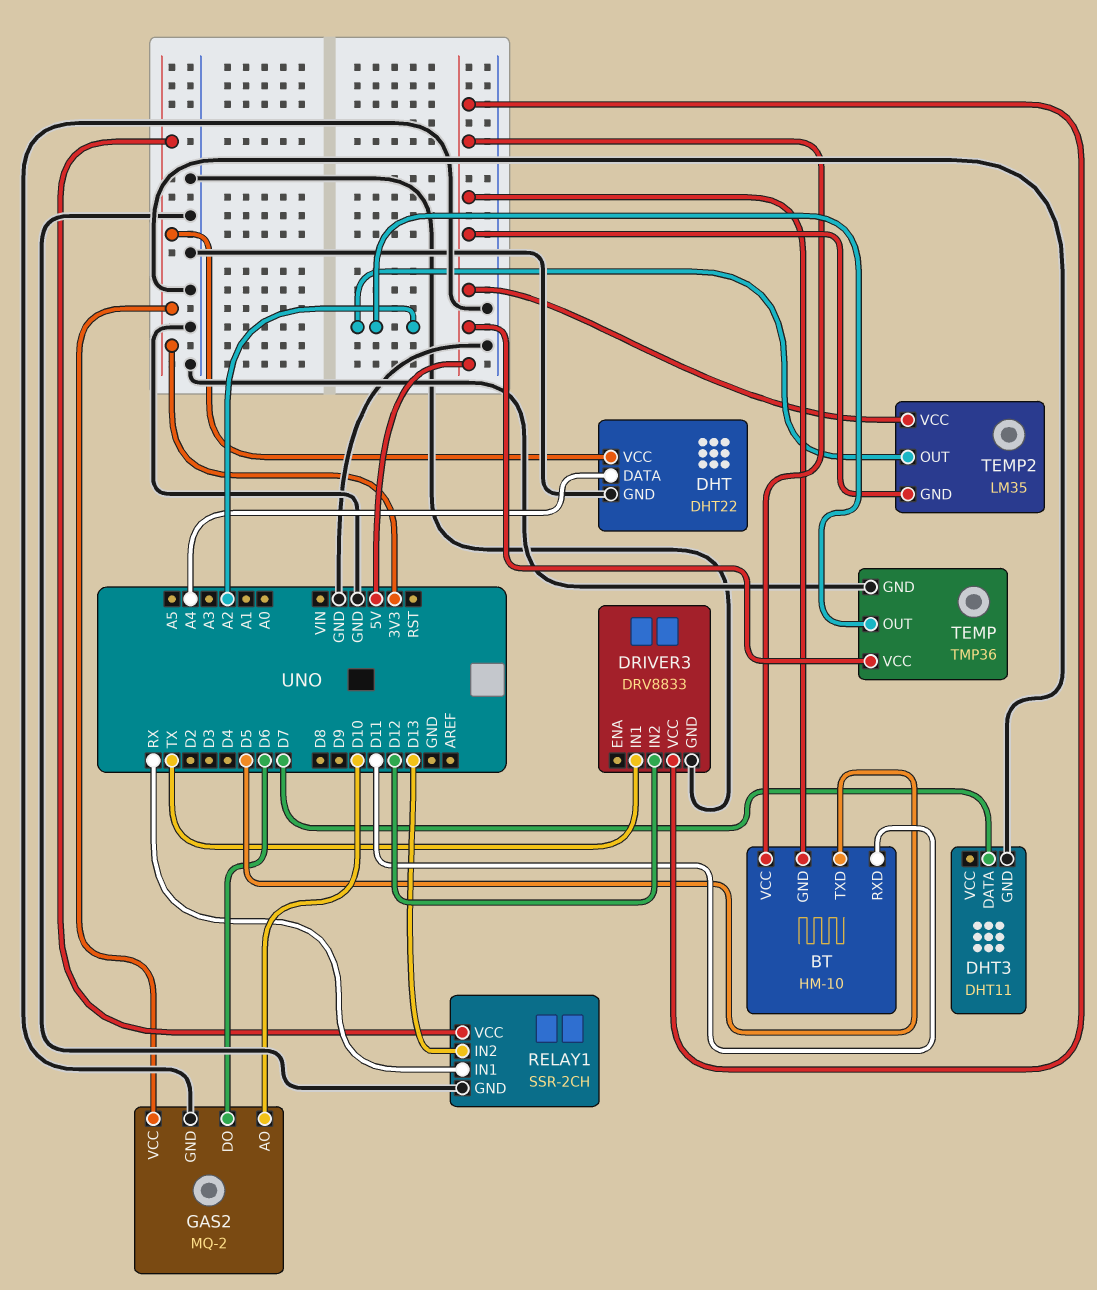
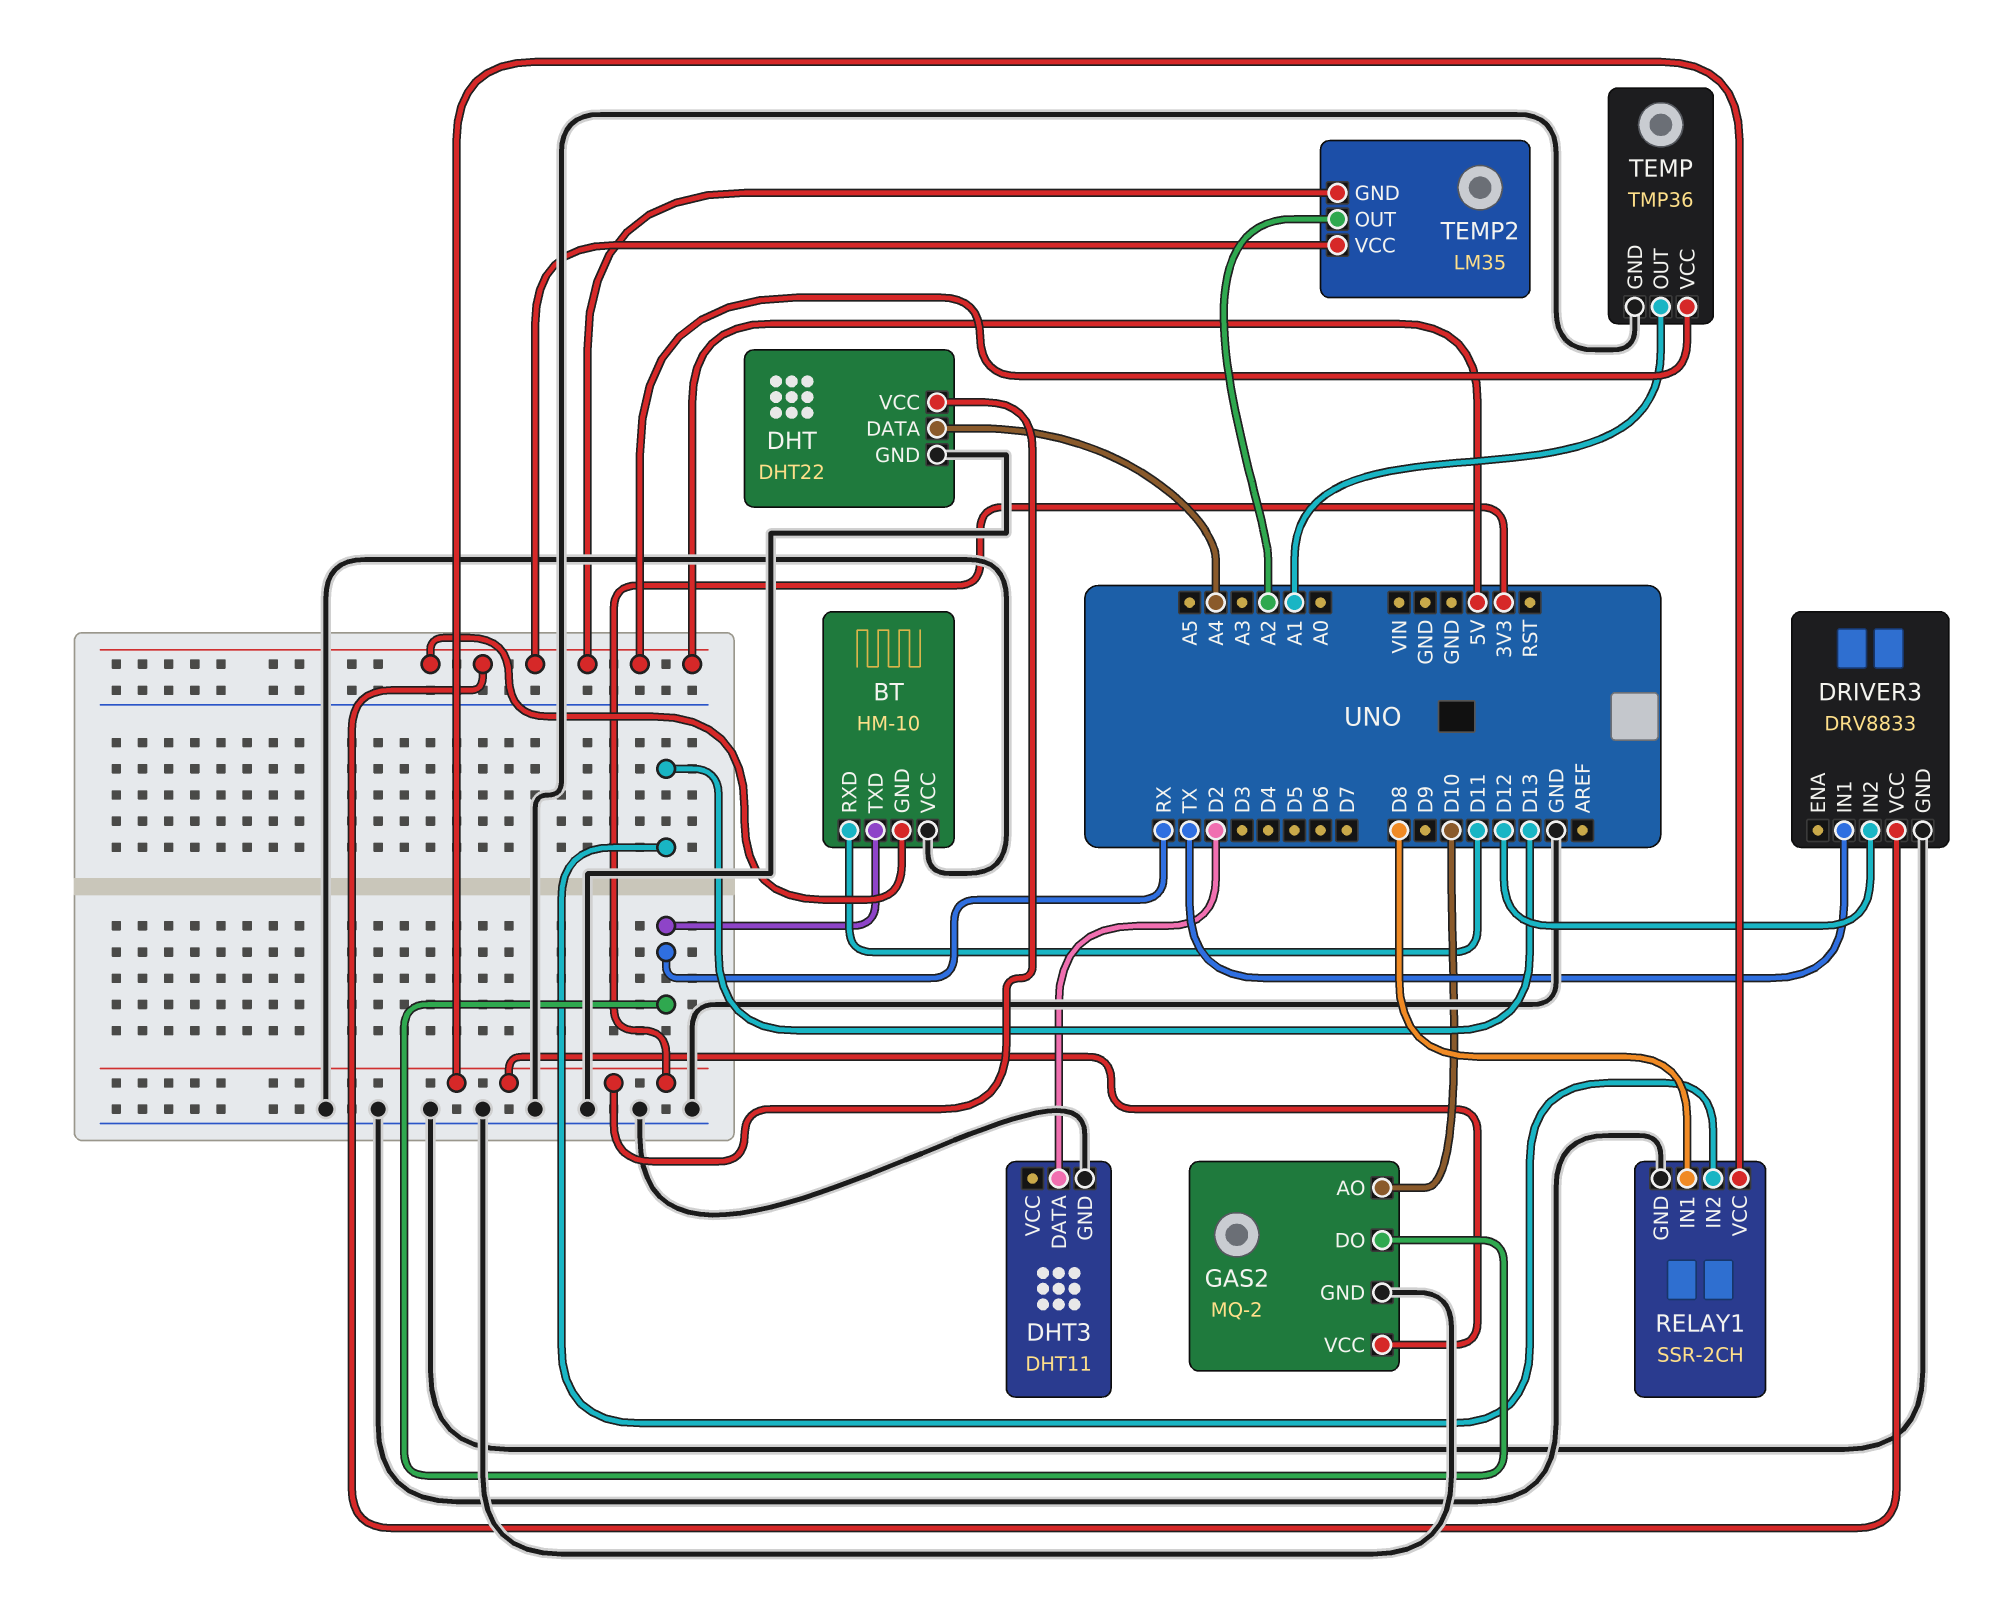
BT pin TXD: D5 -> RX
BT pin VCC: 5V -> GND
DHT3 pin DATA: D7 -> D2
GAS2 pin DO: D6 -> RX
RELAY1 pin IN1: RX -> D8
TEMP pin OUT: A2 -> A1

